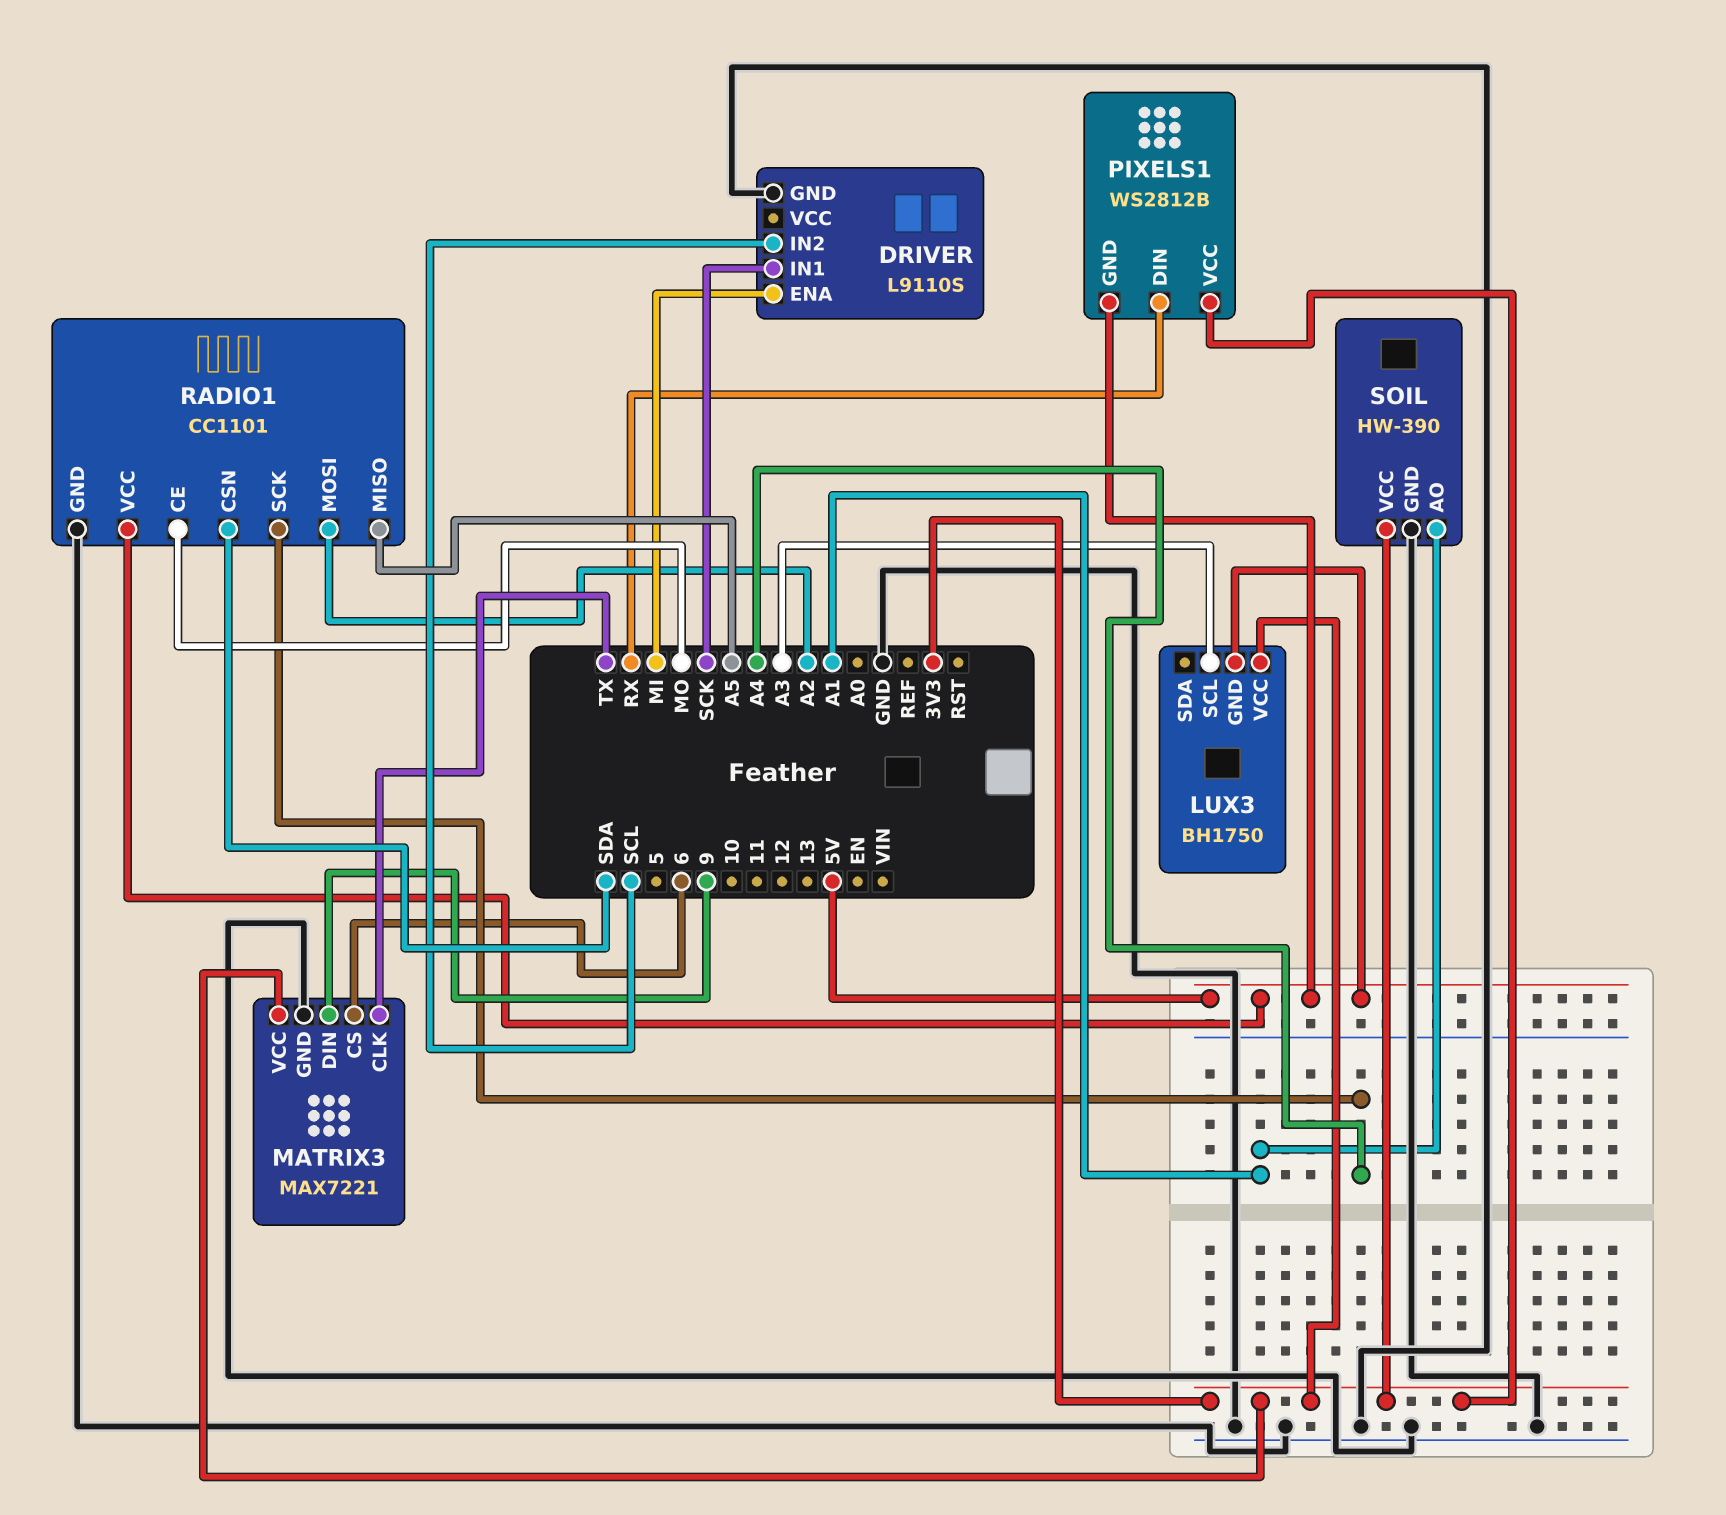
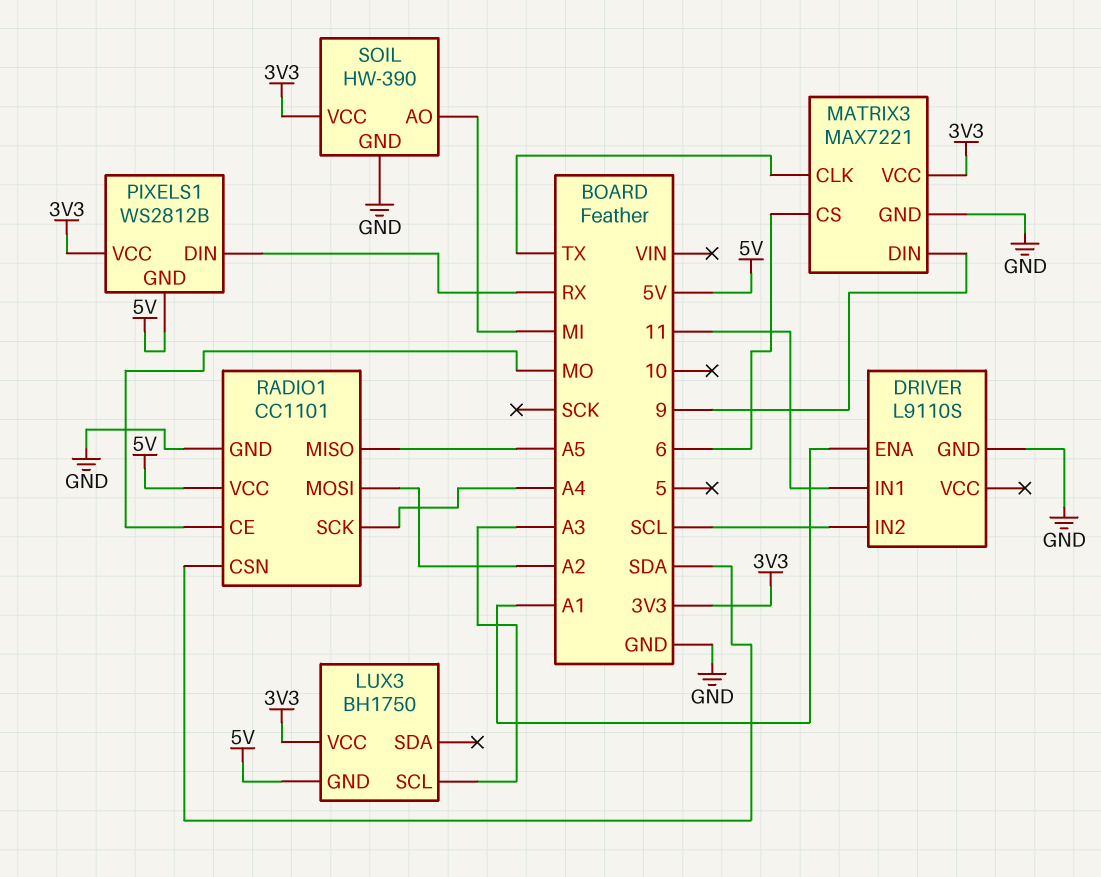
DRIVER pin ENA: MI -> A1
DRIVER pin IN1: SCK -> 11
SOIL pin AO: A1 -> MI

